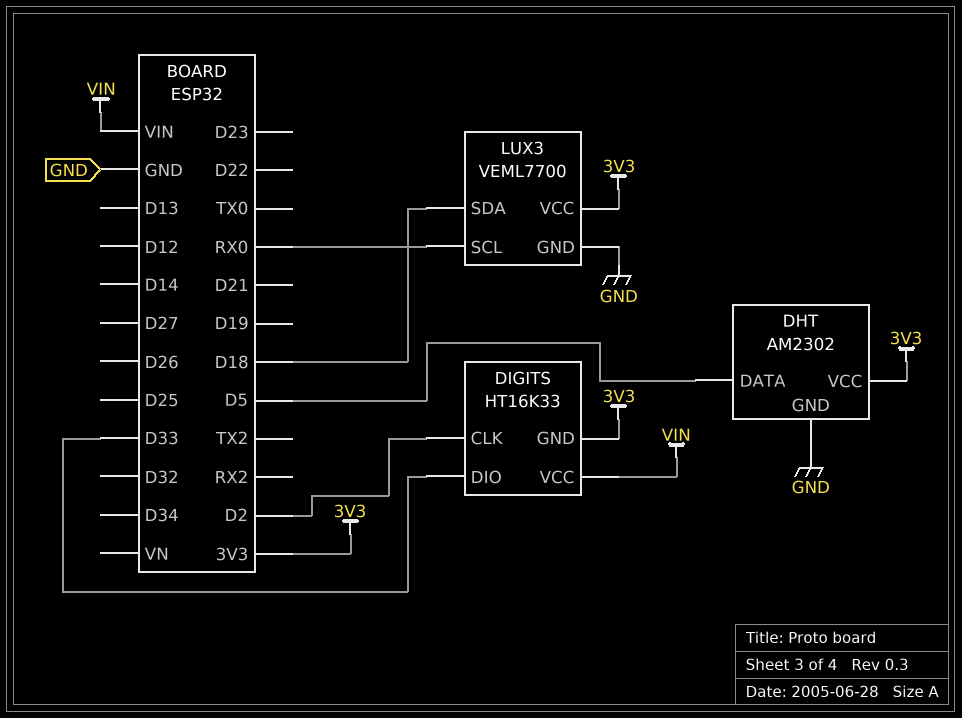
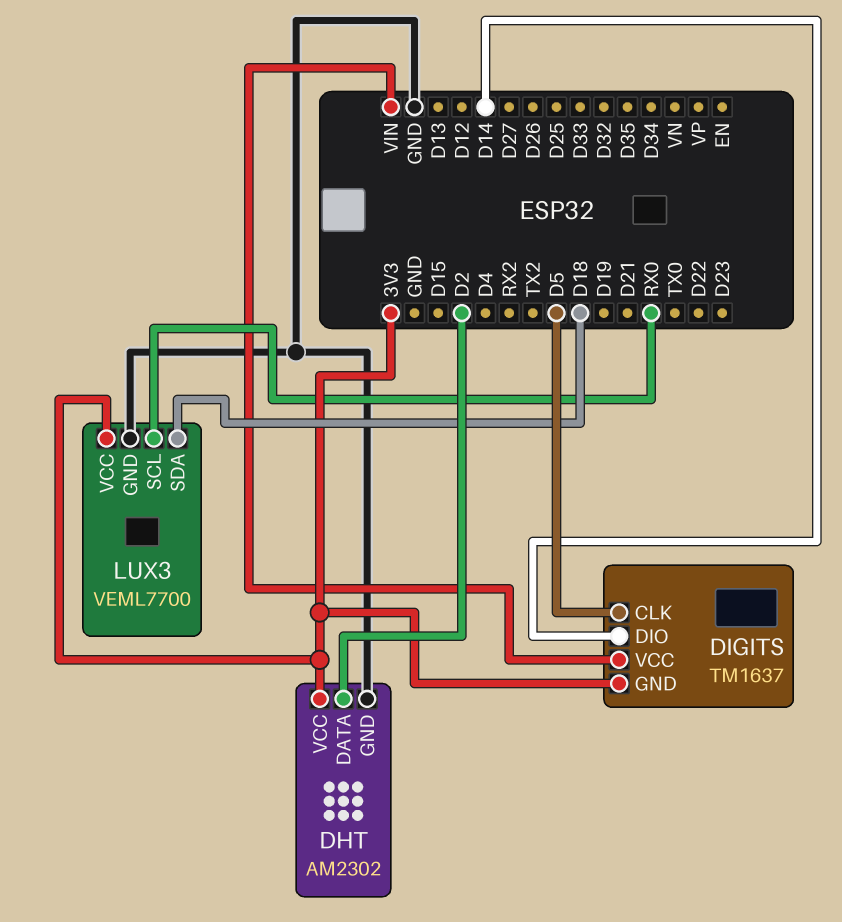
DHT pin DATA: D5 -> D2
DIGITS: HT16K33 -> TM1637
DIGITS pin CLK: D2 -> D5
DIGITS pin DIO: D33 -> D14

